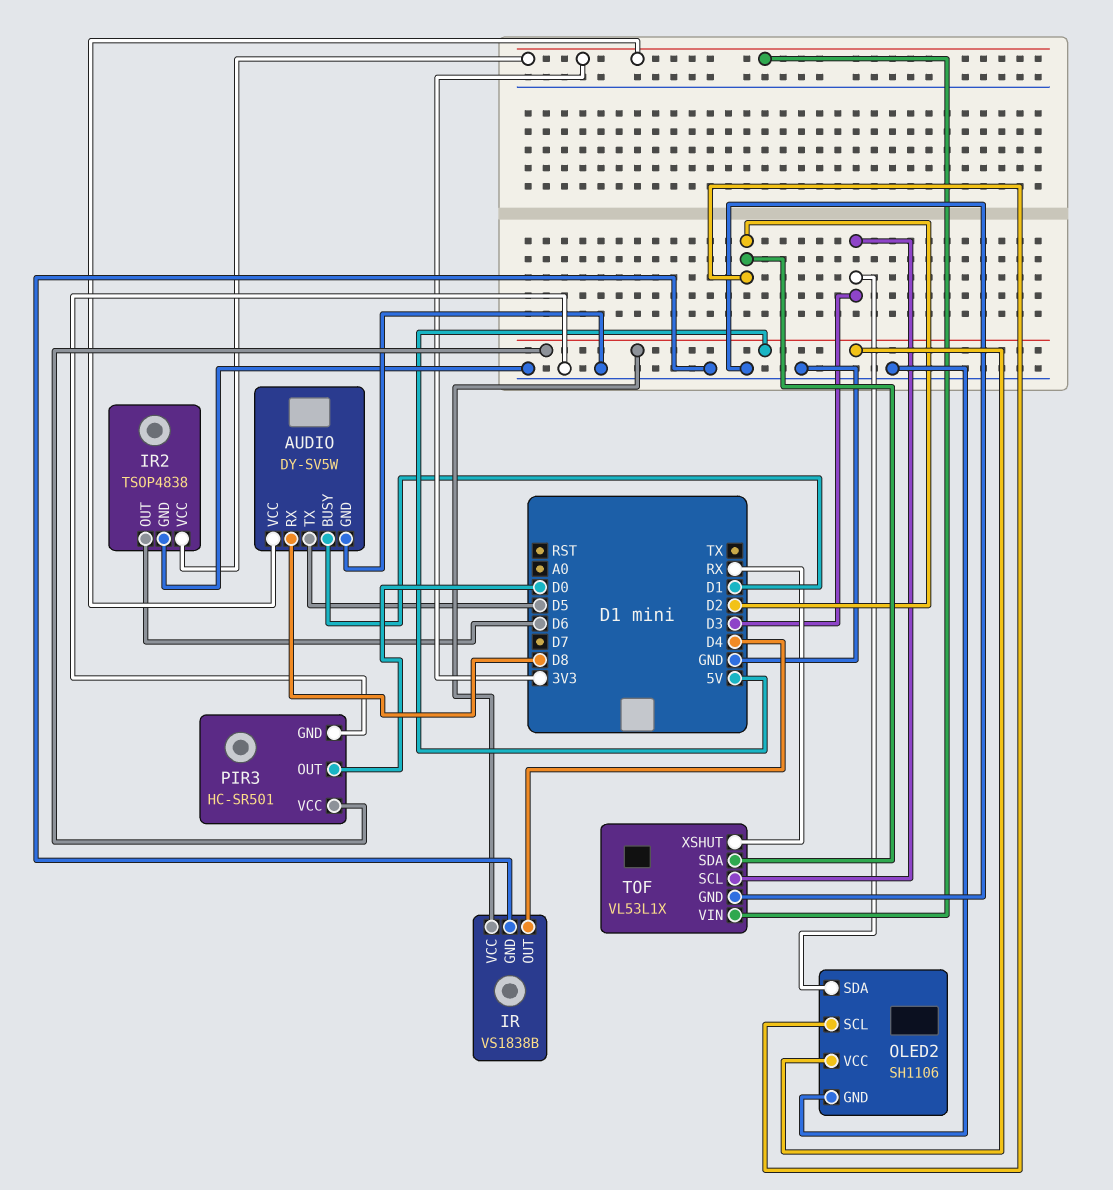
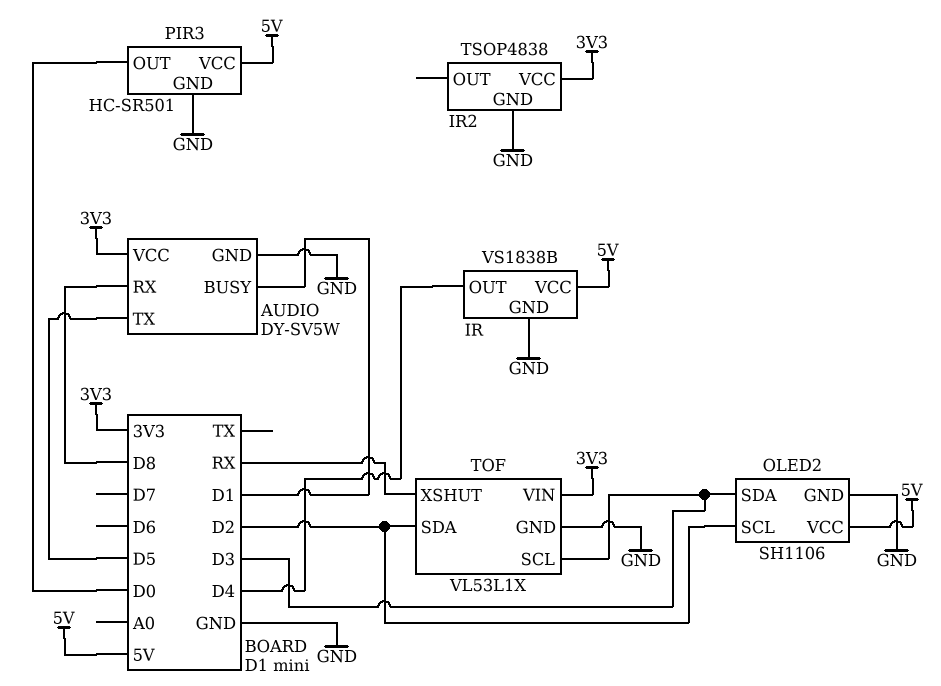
IR2 pin OUT: D6 -> none

